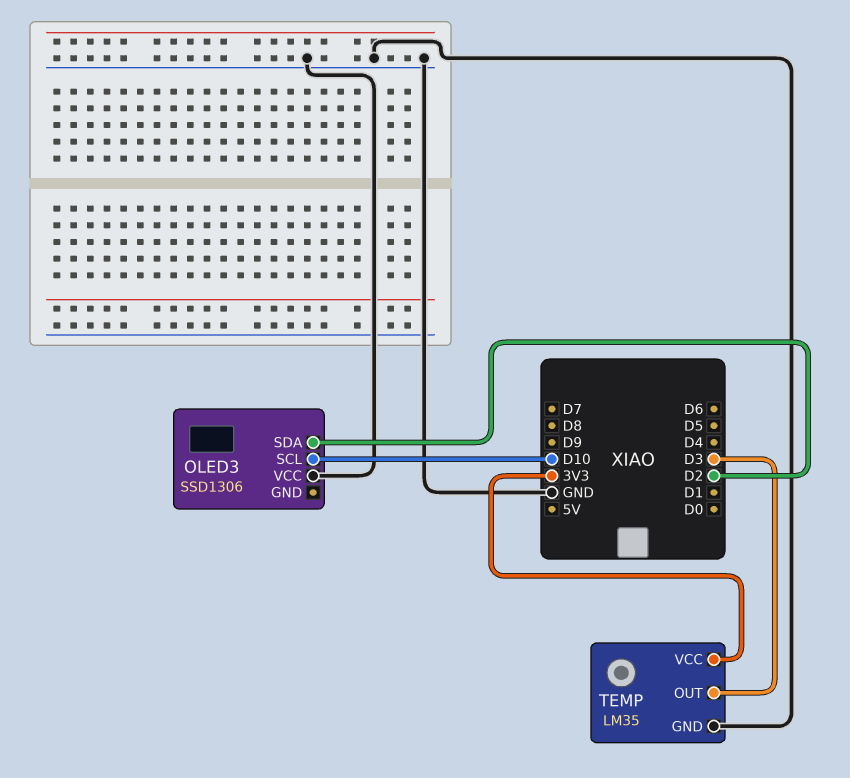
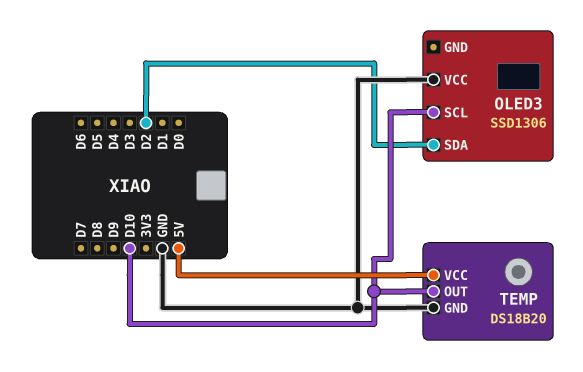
TEMP: LM35 -> DS18B20
TEMP pin OUT: D3 -> D10
TEMP pin VCC: 3V3 -> 5V

